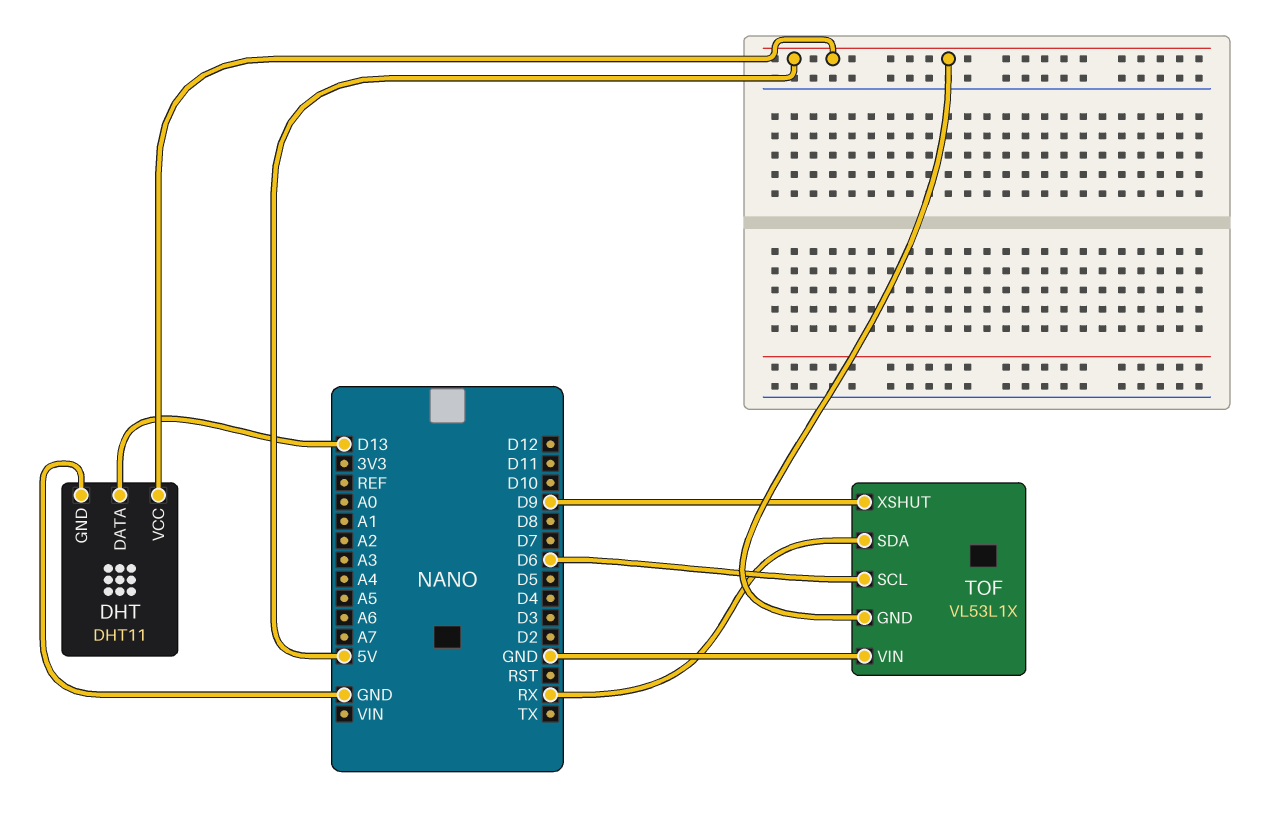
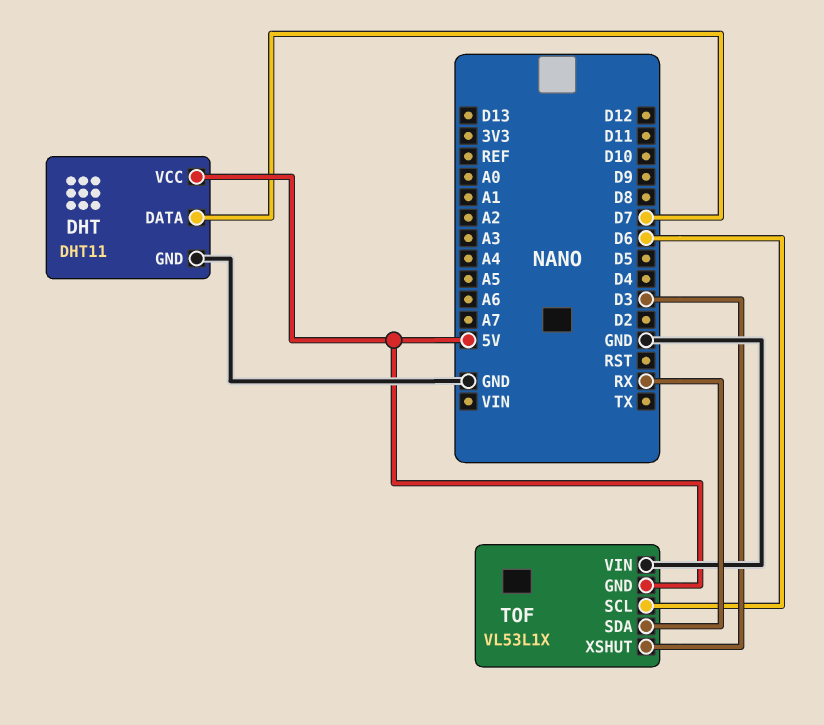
DHT pin DATA: D13 -> D7
TOF pin XSHUT: D9 -> D3

